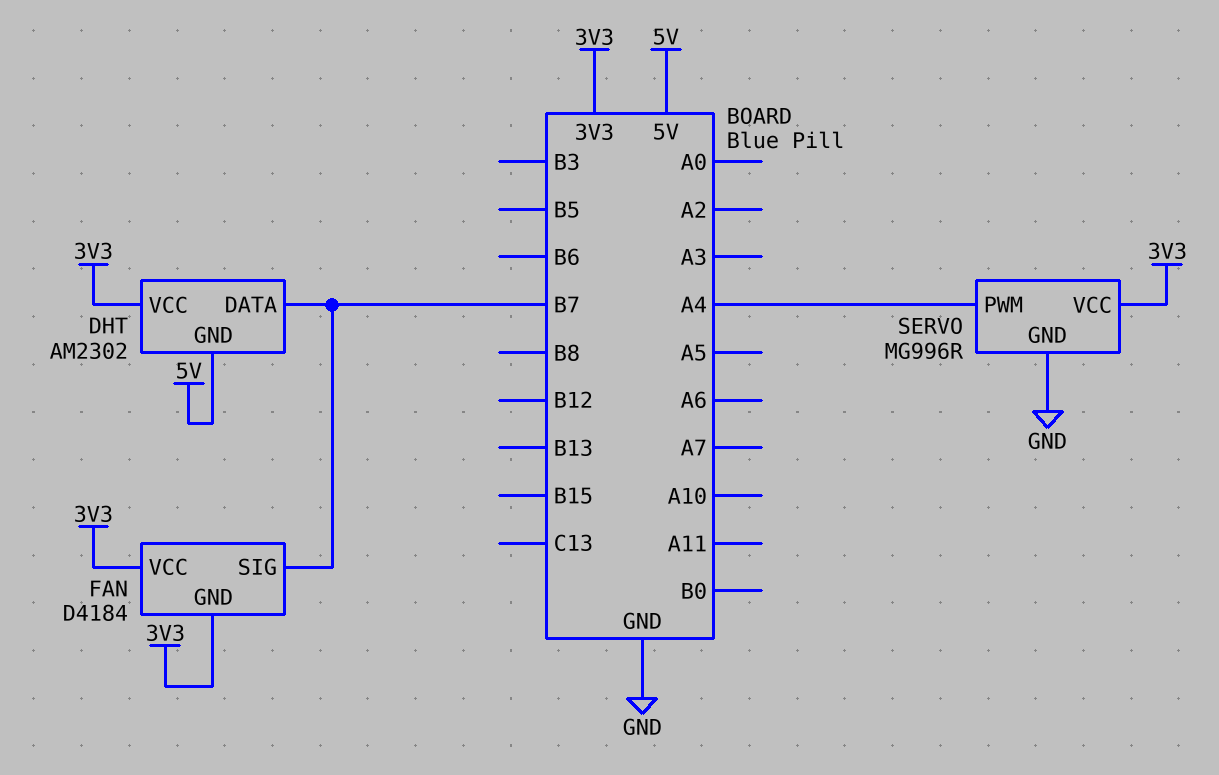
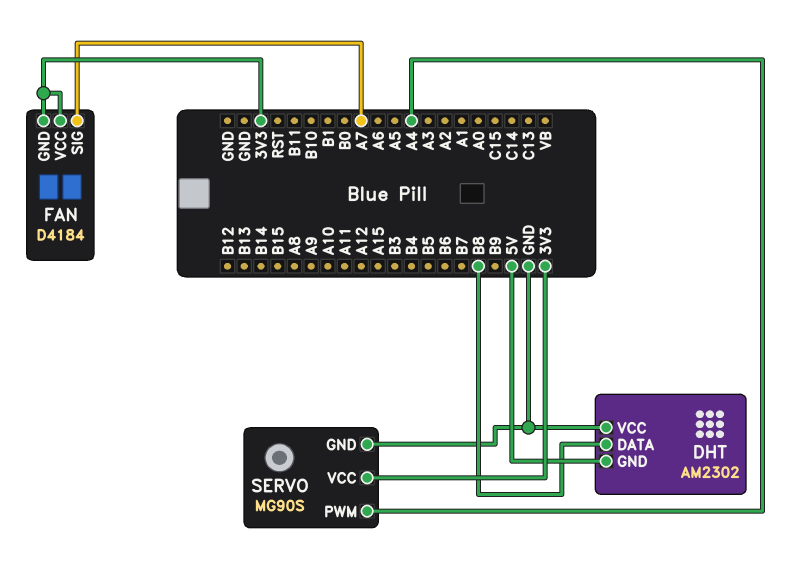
DHT pin DATA: B7 -> B8
DHT pin VCC: 3V3 -> GND
FAN pin SIG: B7 -> A7
SERVO: MG996R -> MG90S

